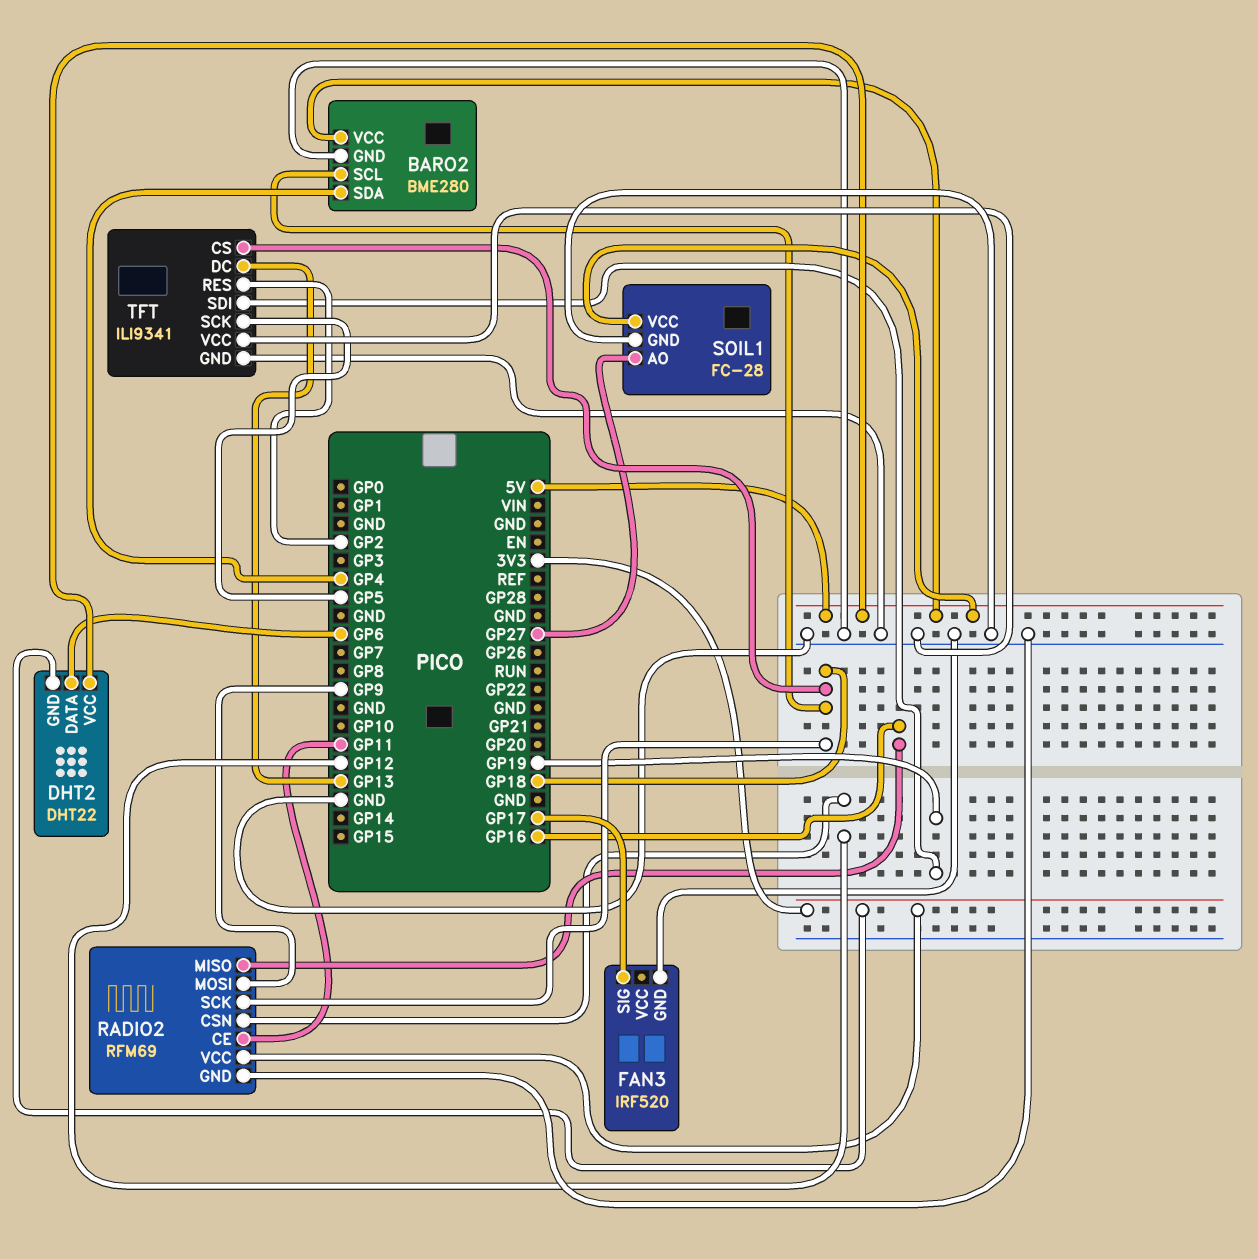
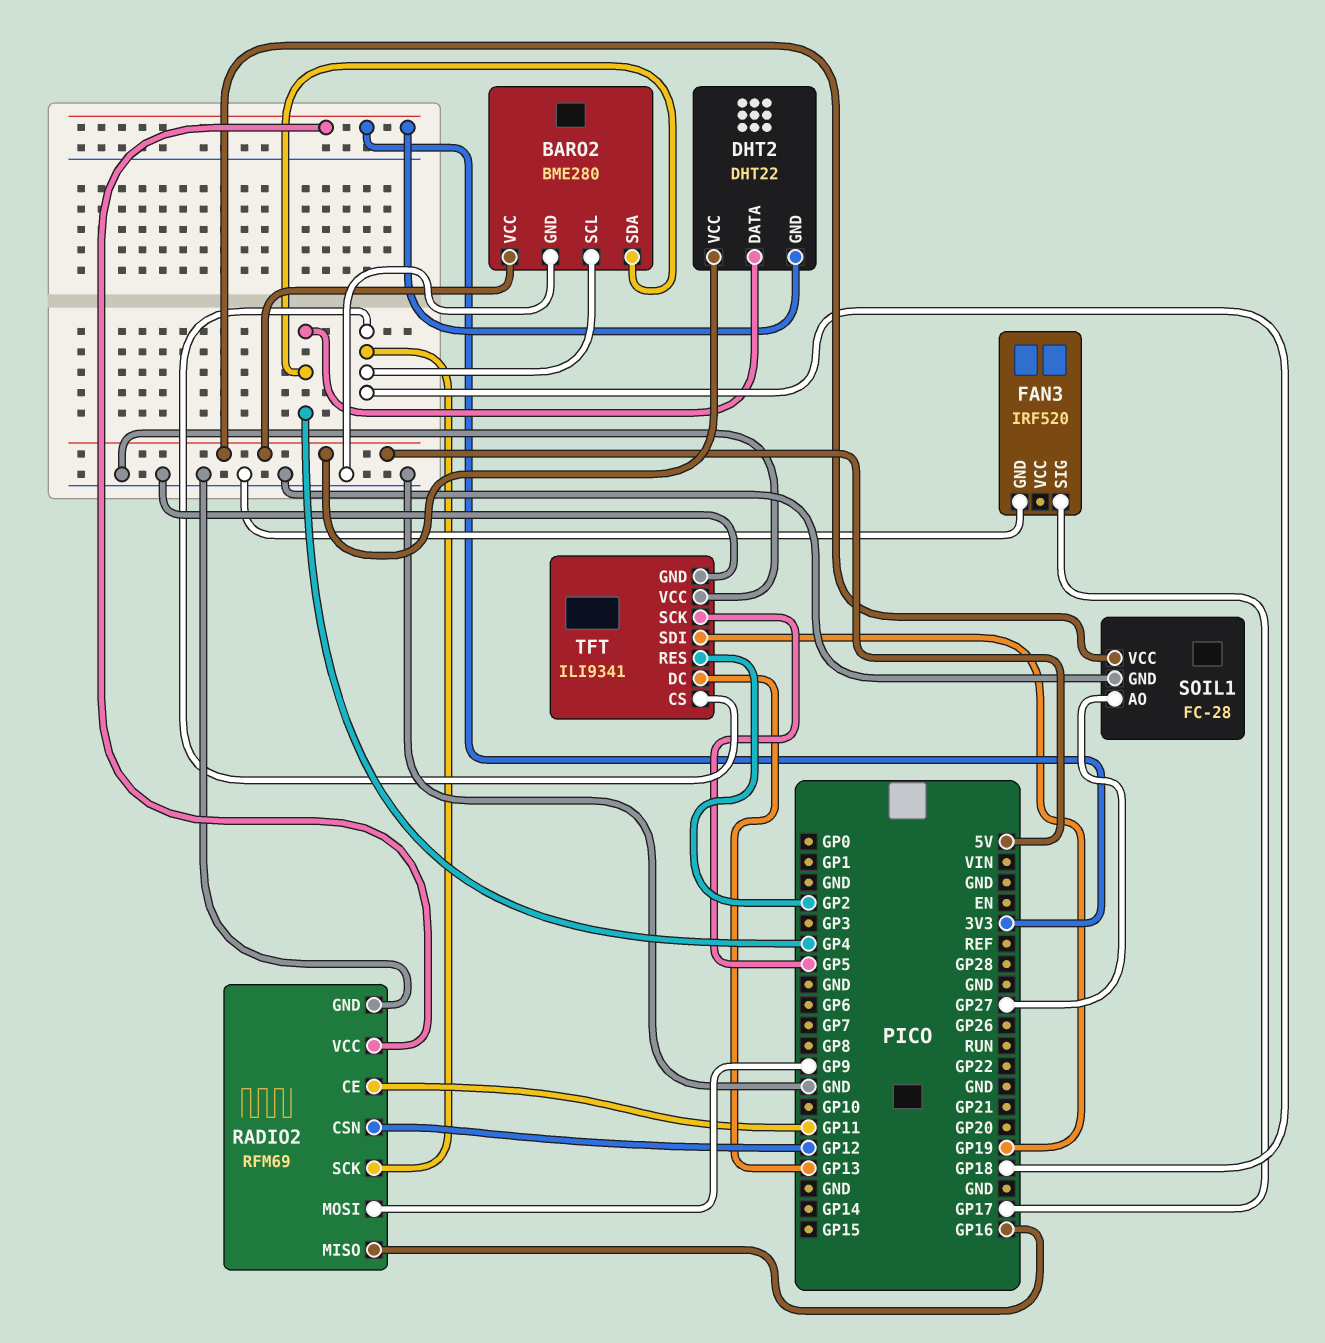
DHT2 pin DATA: GP6 -> GP4

